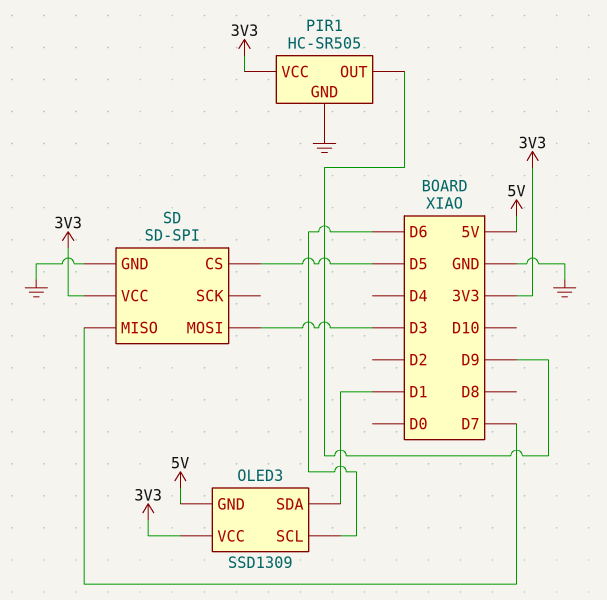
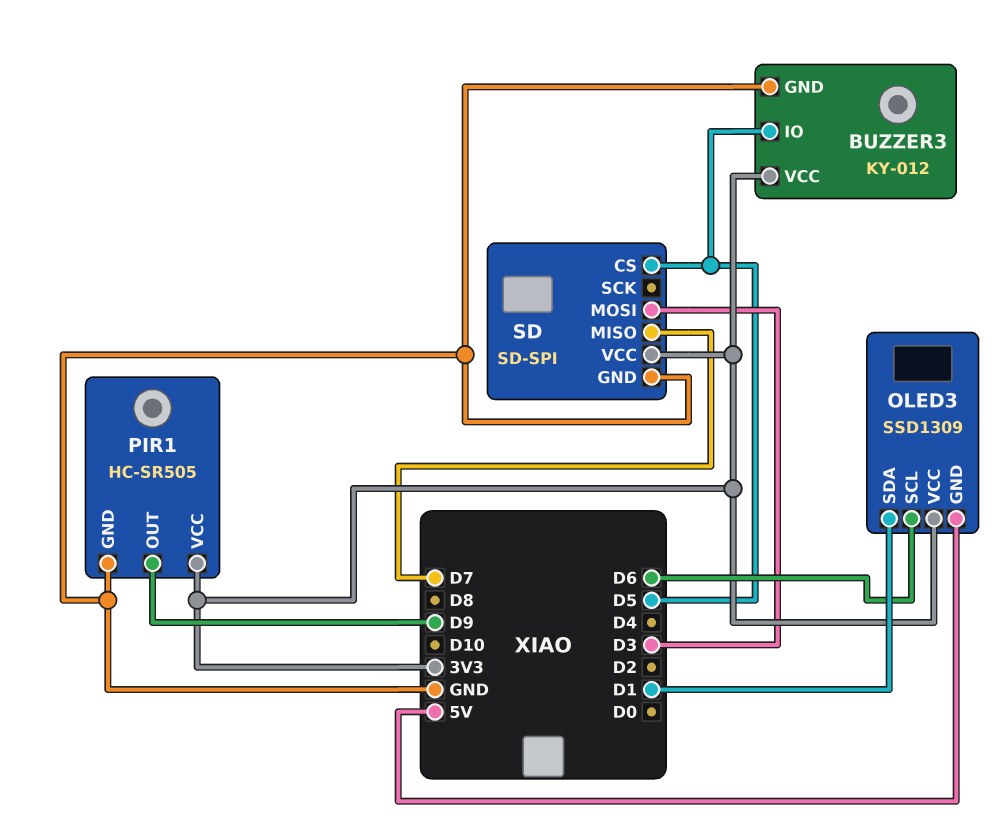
BUZZER3: none -> KY-012
BUZZER3 pin GND: none -> GND
BUZZER3 pin IO: none -> D5
BUZZER3 pin VCC: none -> 3V3

